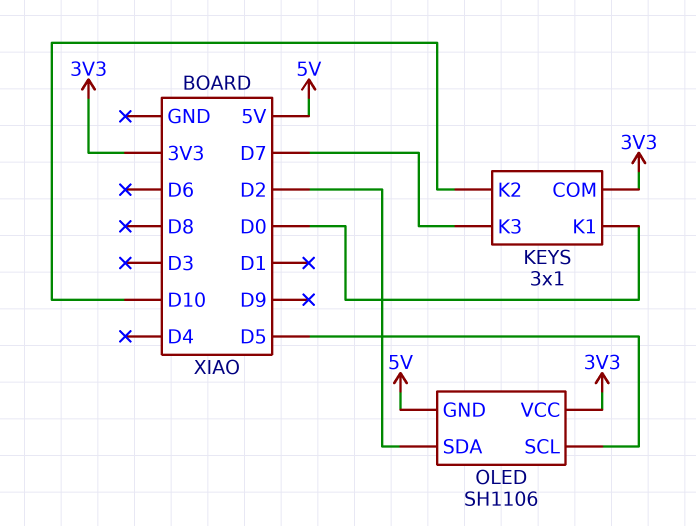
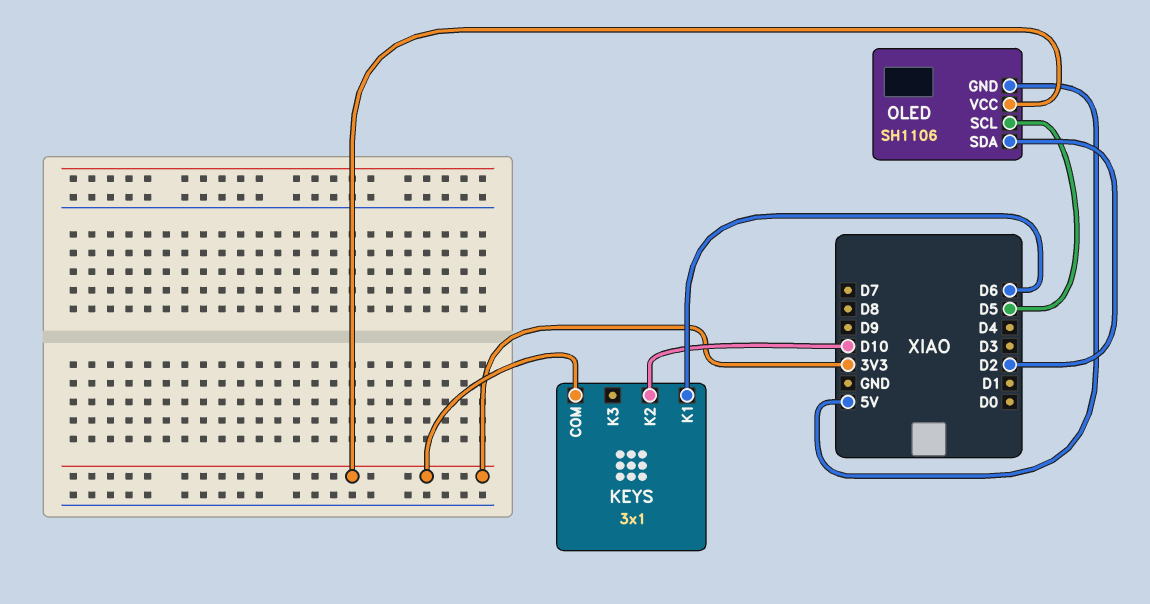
KEYS pin K1: D0 -> D6
KEYS pin K3: D7 -> none

